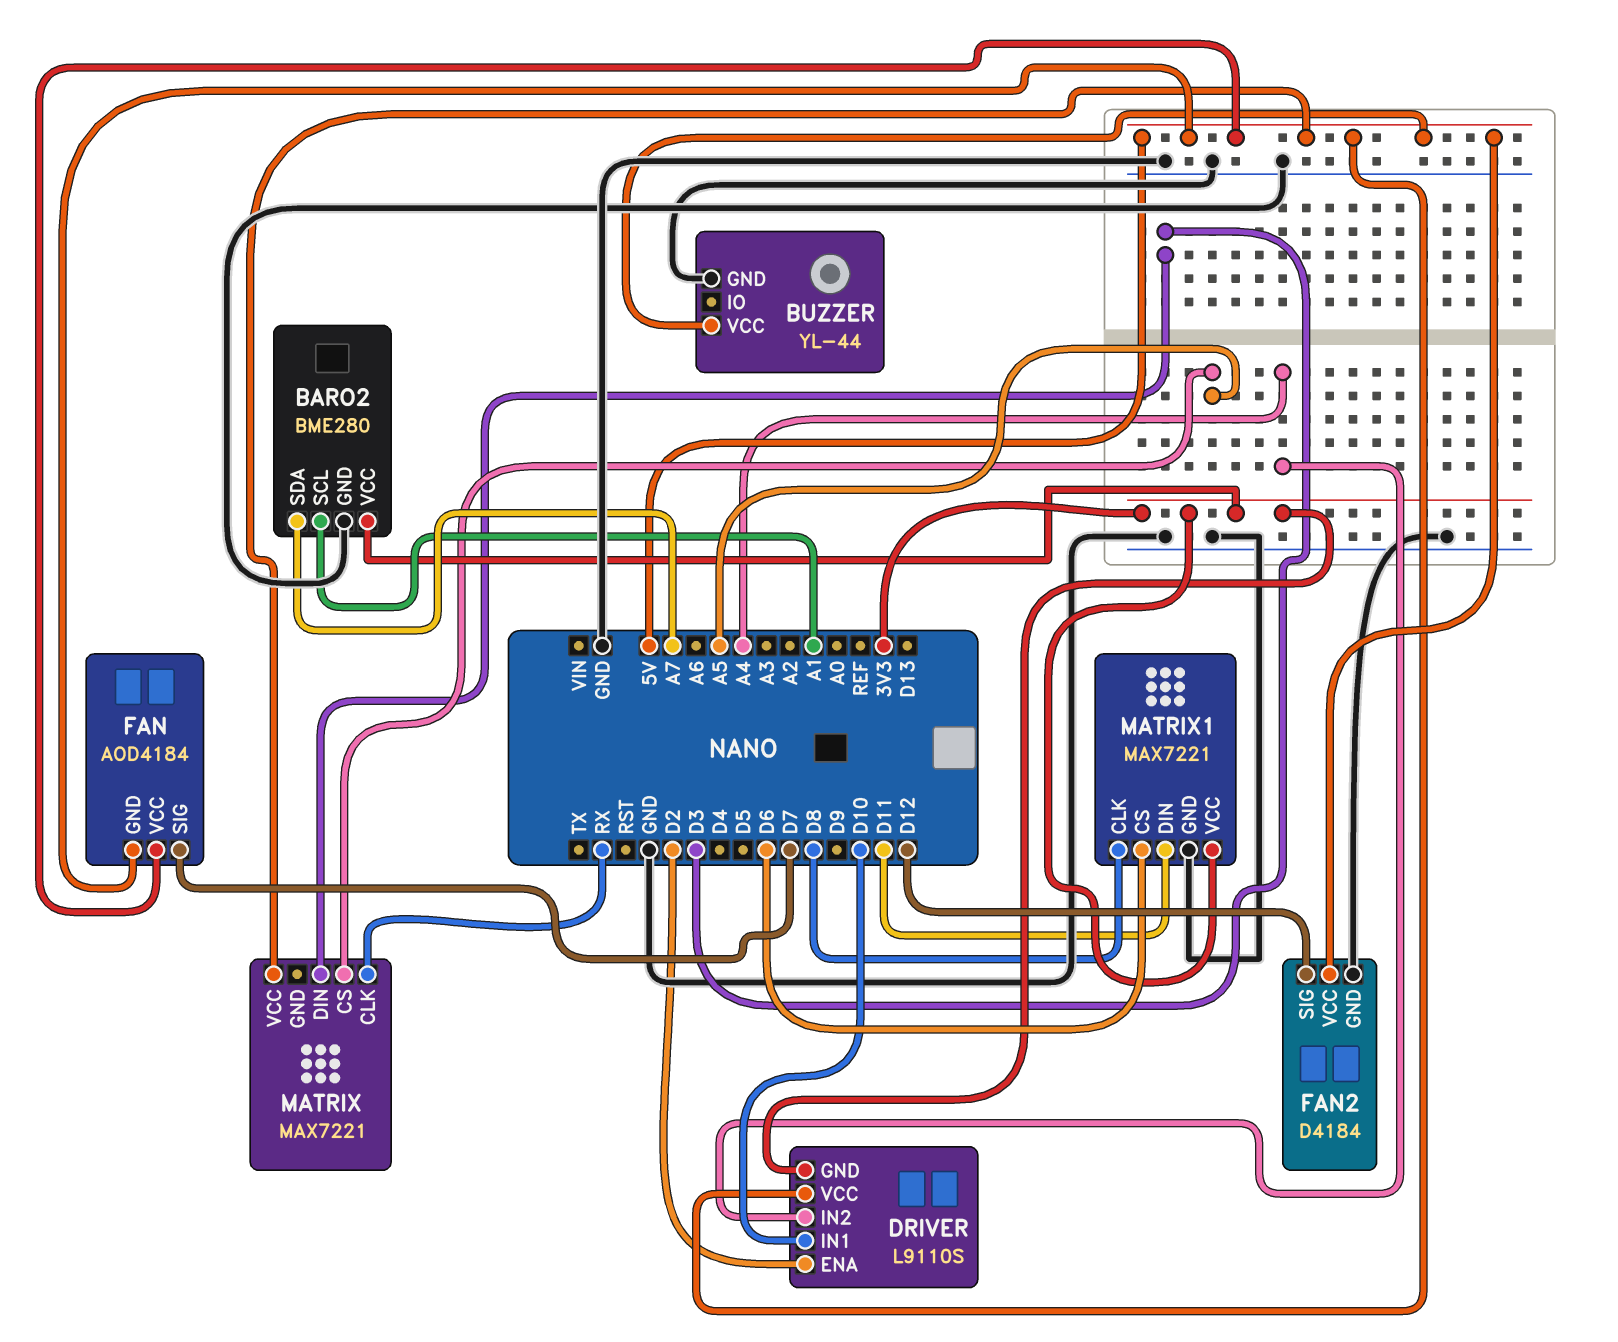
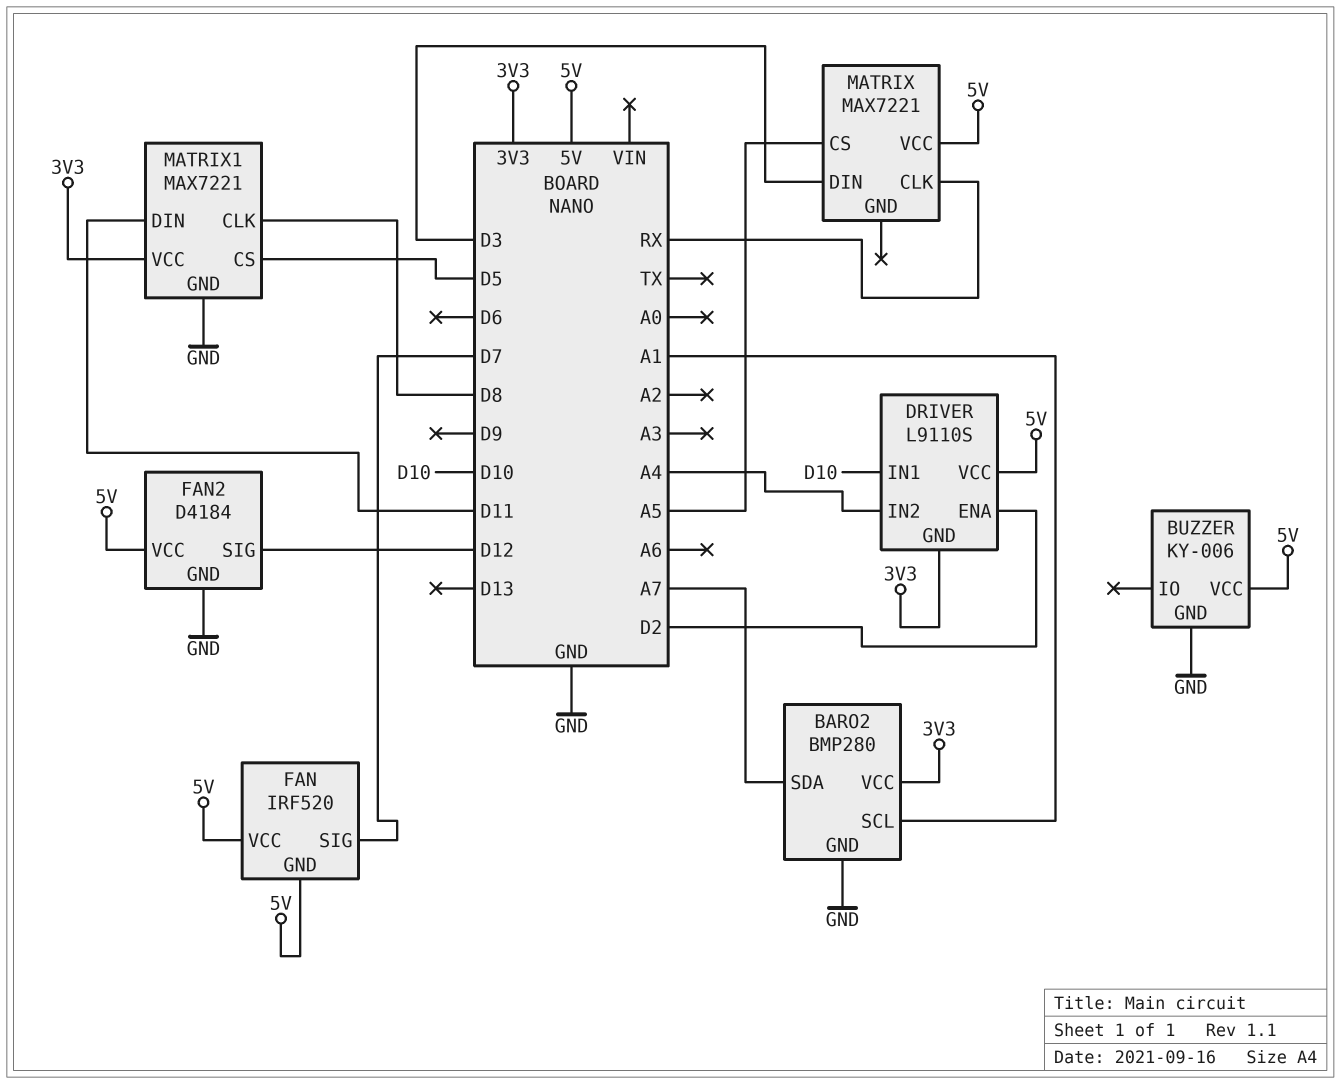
BARO2: BME280 -> BMP280
BUZZER: YL-44 -> KY-006
FAN: AOD4184 -> IRF520
MATRIX1 pin CS: D6 -> D5

